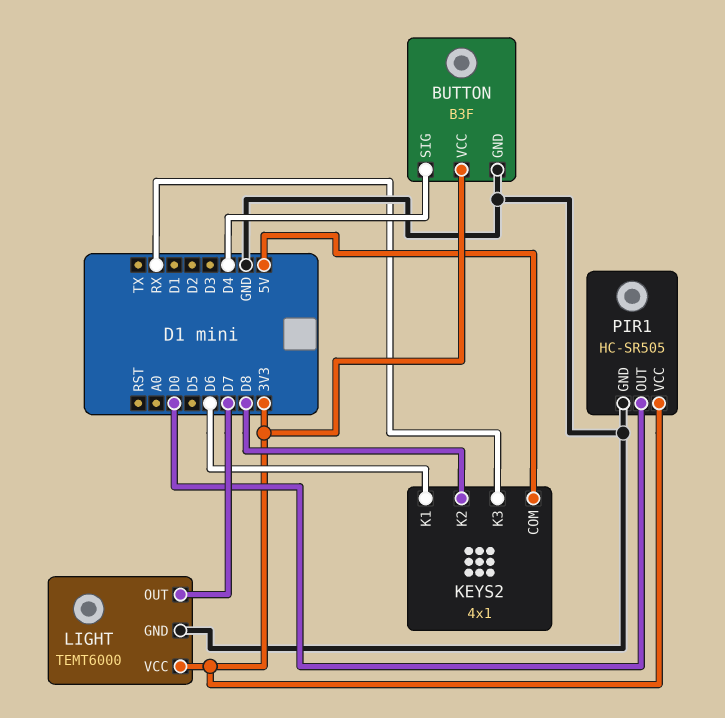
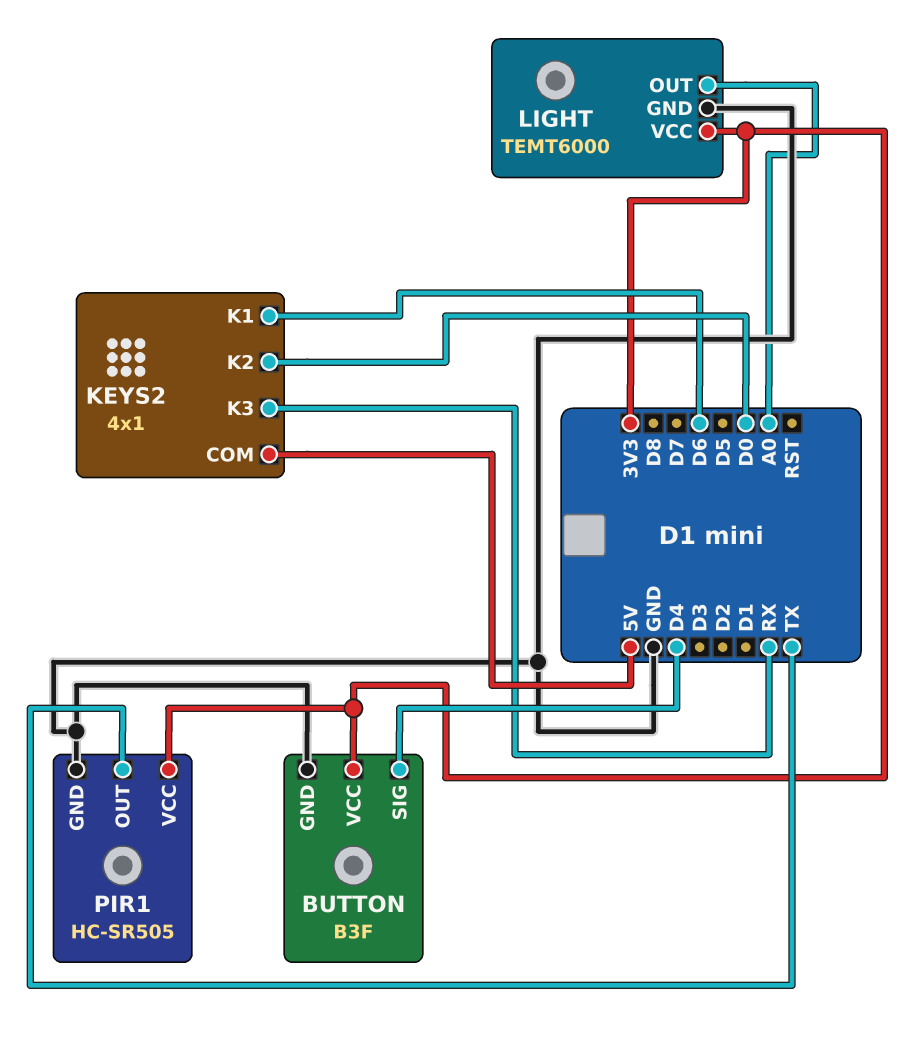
KEYS2 pin K2: D8 -> D0
LIGHT pin OUT: D7 -> A0
PIR1 pin OUT: D0 -> TX

